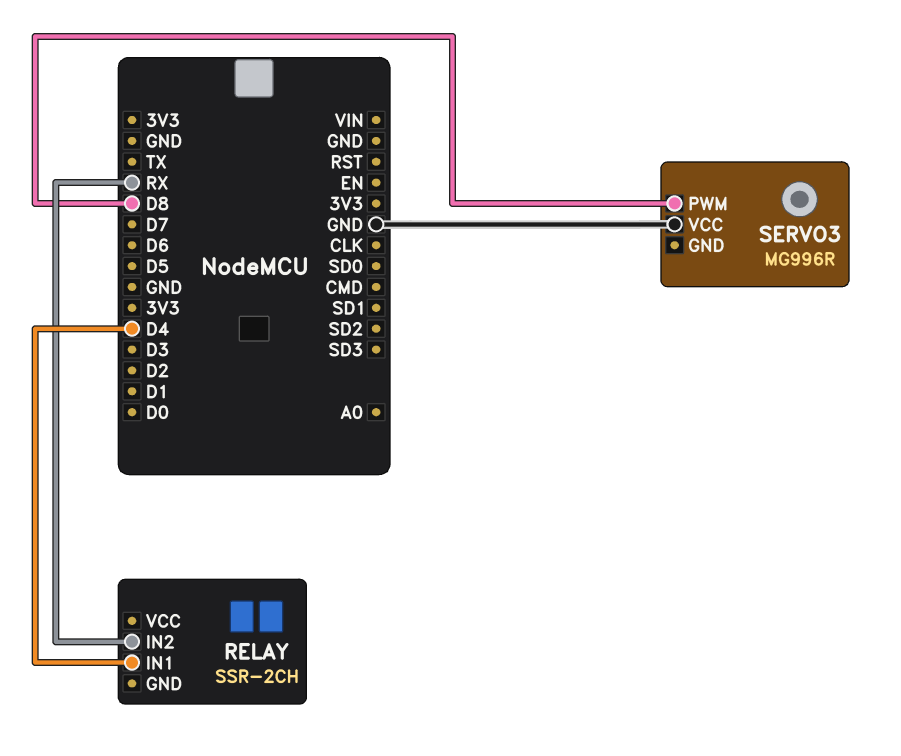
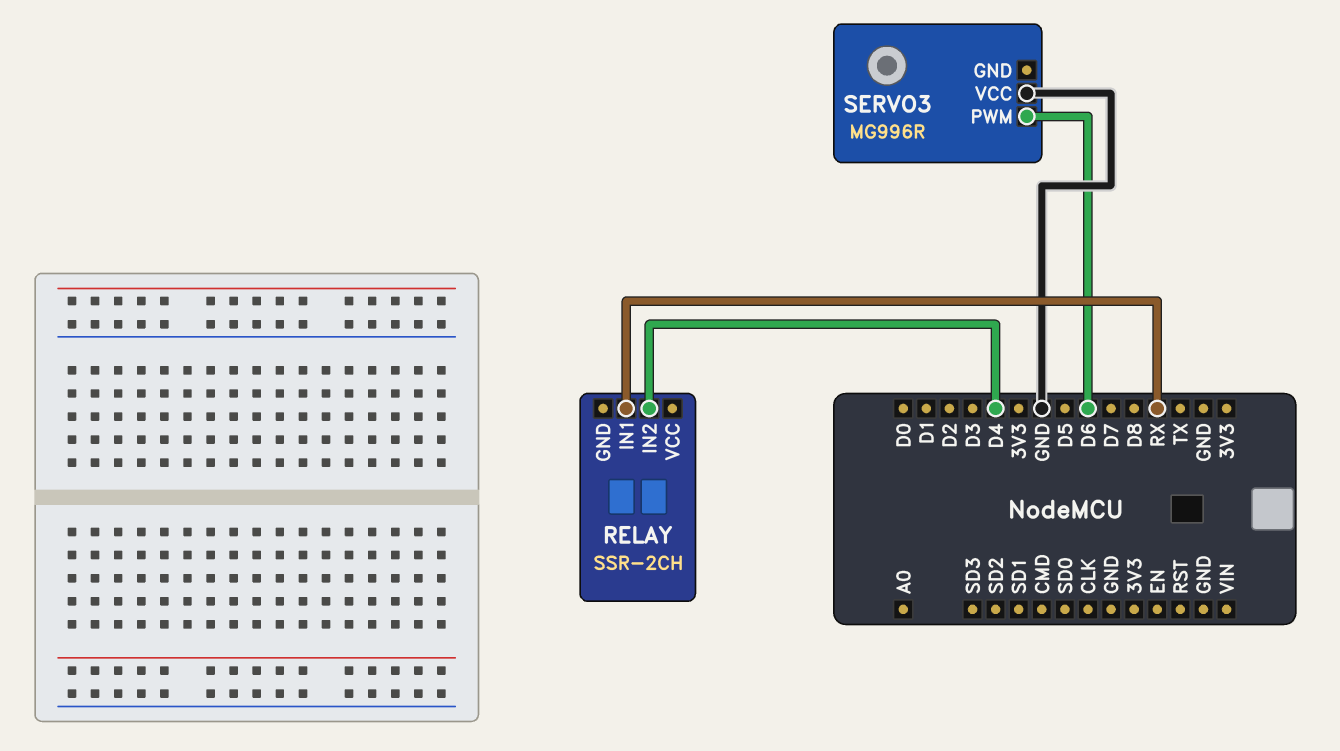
RELAY pin IN1: D4 -> RX
RELAY pin IN2: RX -> D4
SERVO3 pin PWM: D8 -> D6

